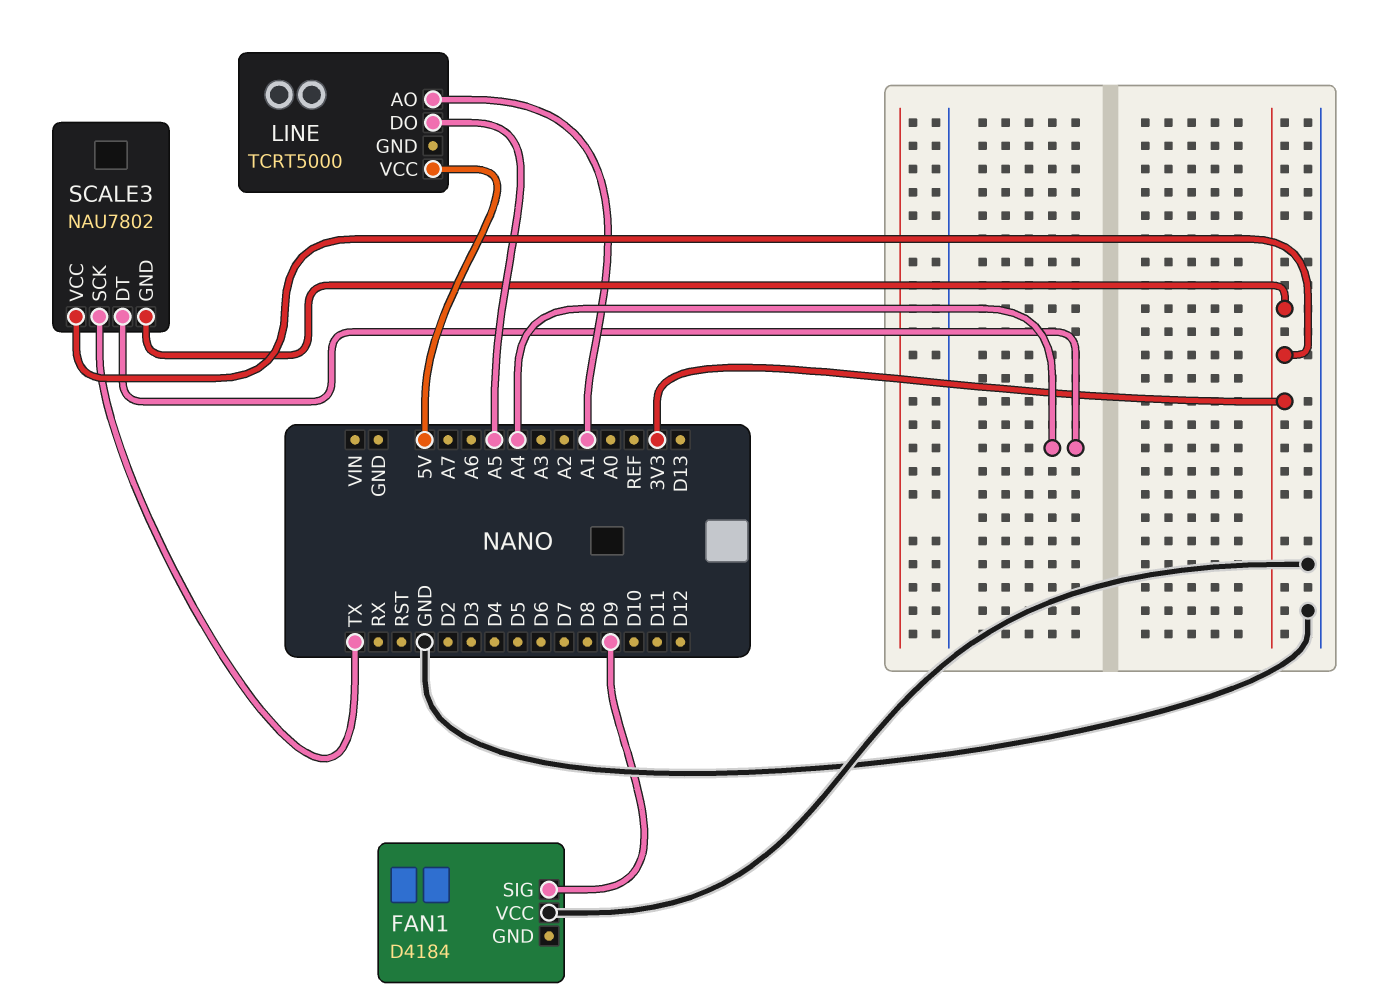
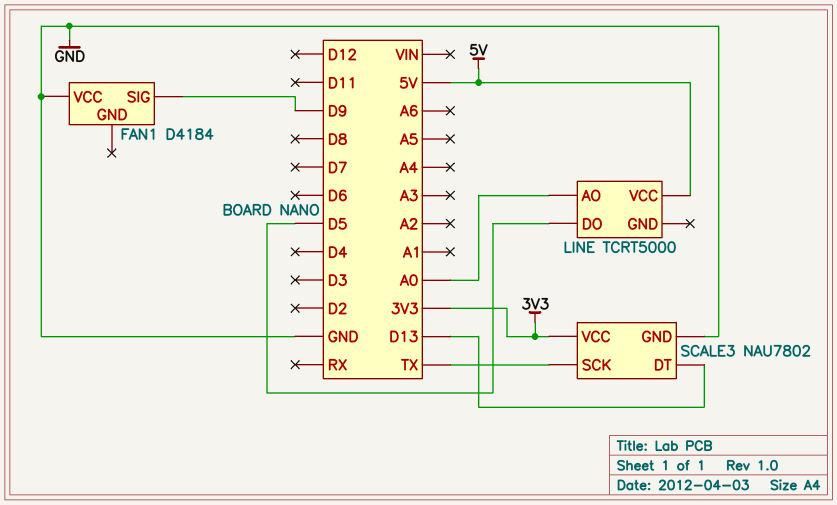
LINE pin AO: A1 -> A0
LINE pin DO: A5 -> D5
SCALE3 pin DT: A4 -> D13
SCALE3 pin GND: 3V3 -> GND

